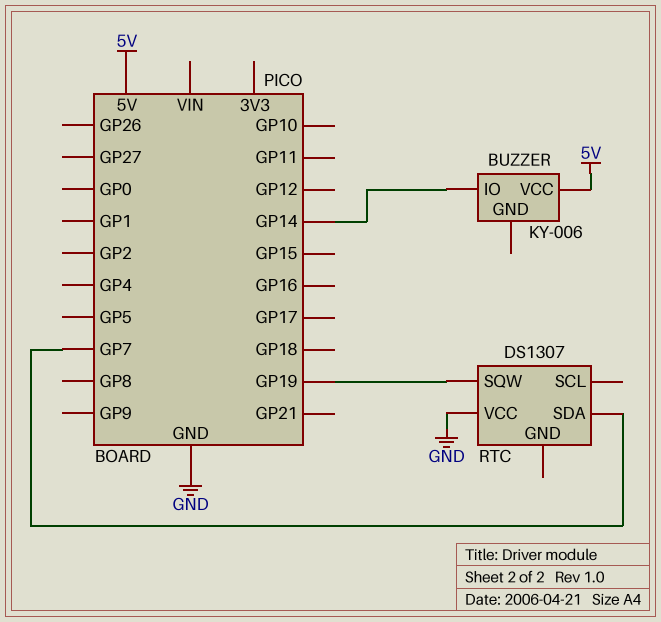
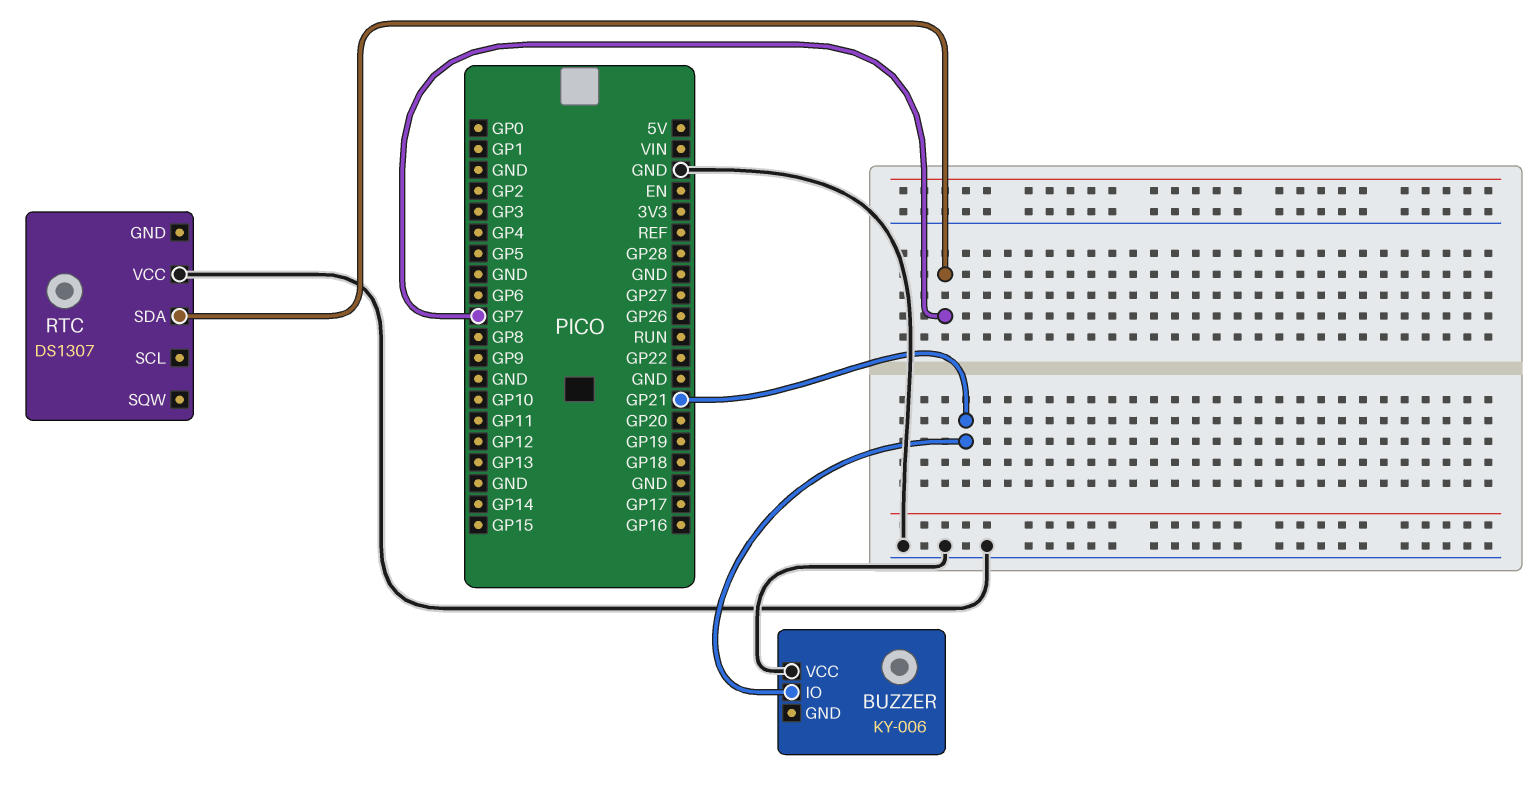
BUZZER pin IO: GP14 -> GP21
BUZZER pin VCC: 5V -> GND
RTC pin SQW: GP19 -> none

